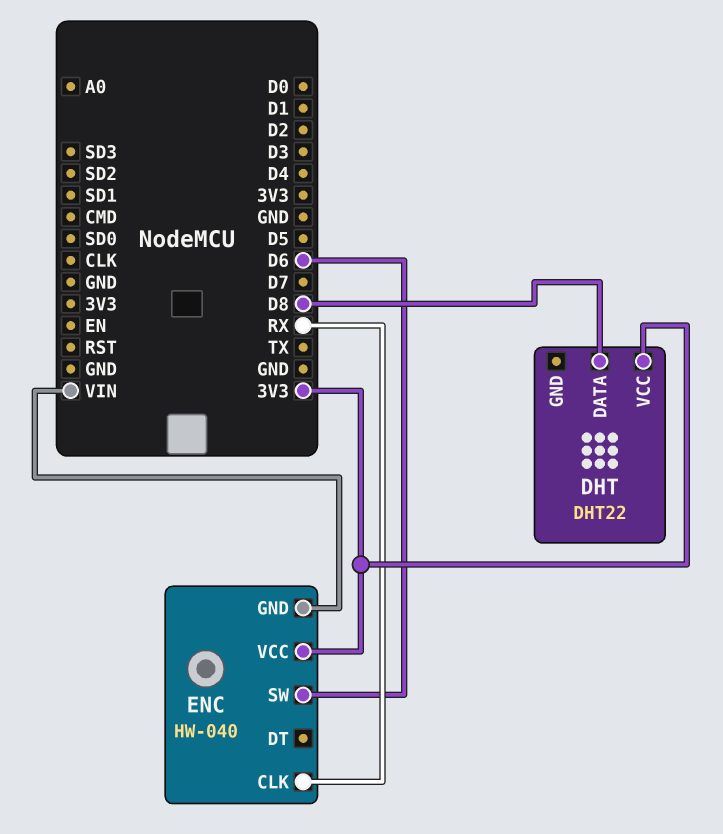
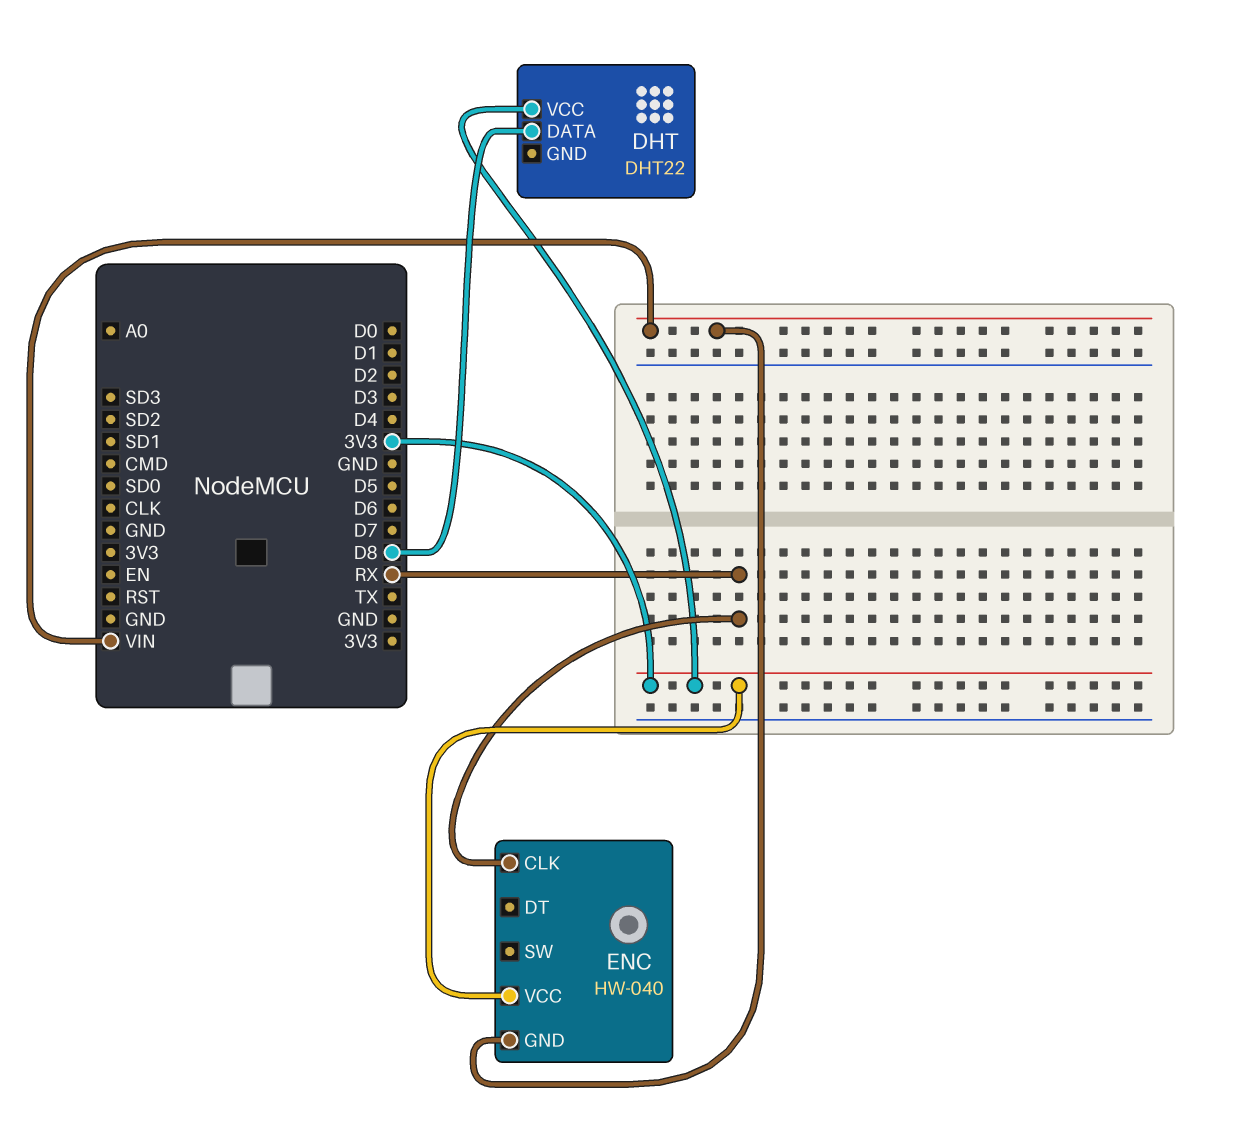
ENC pin SW: D6 -> none

